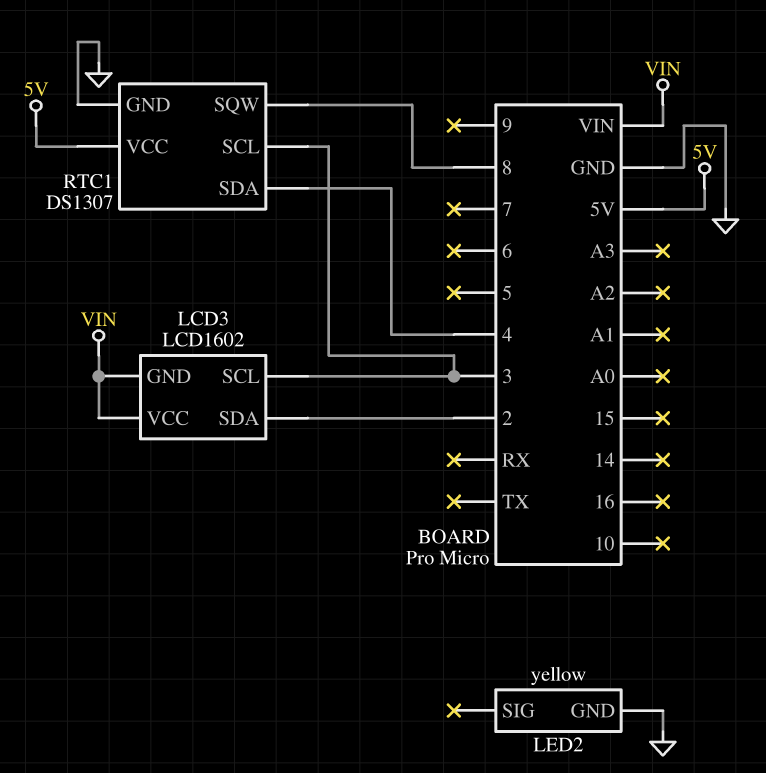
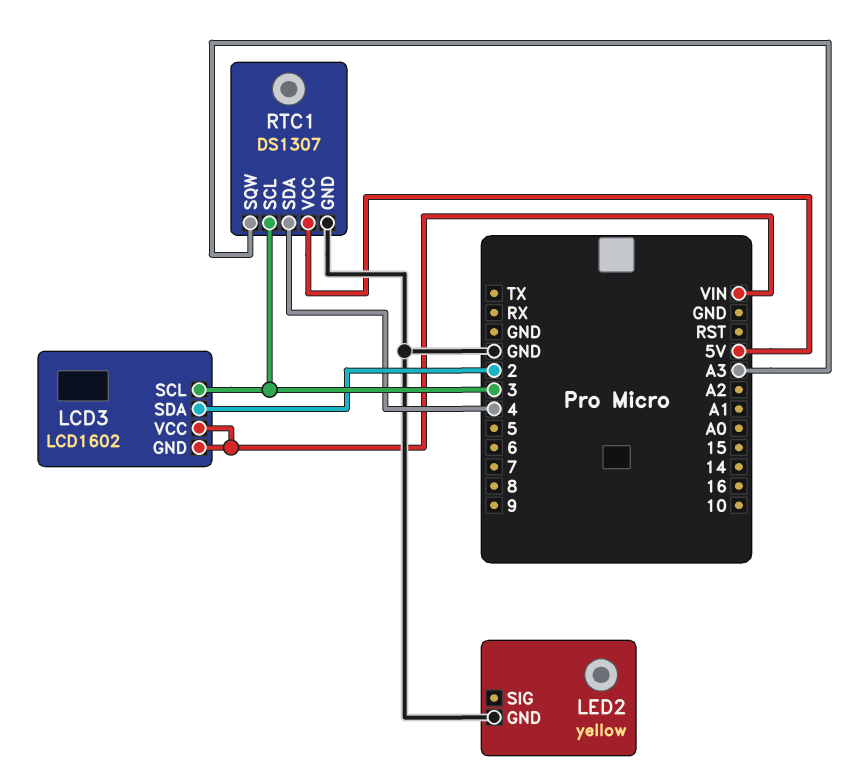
RTC1 pin SQW: 8 -> A3

